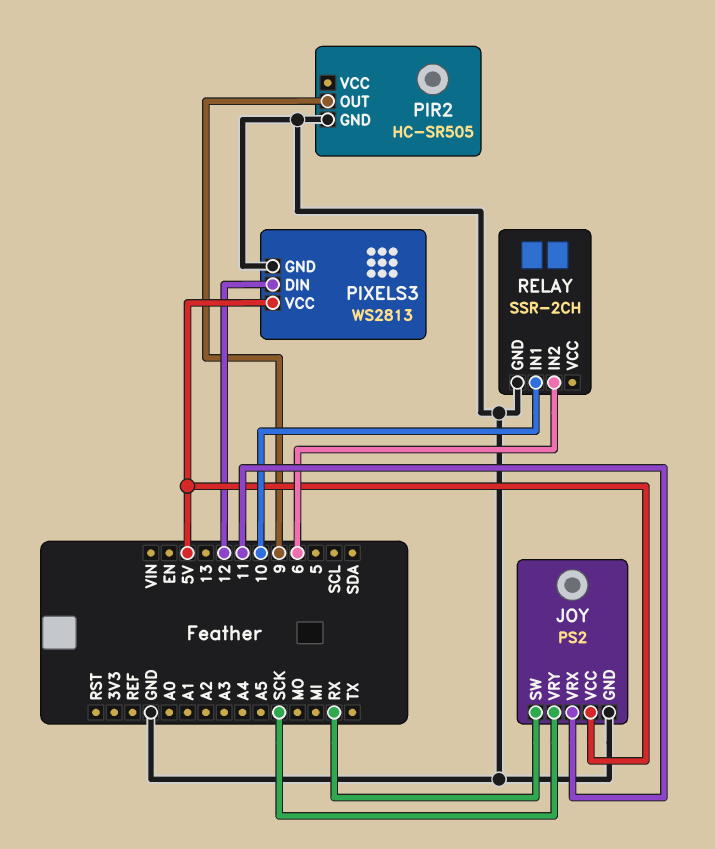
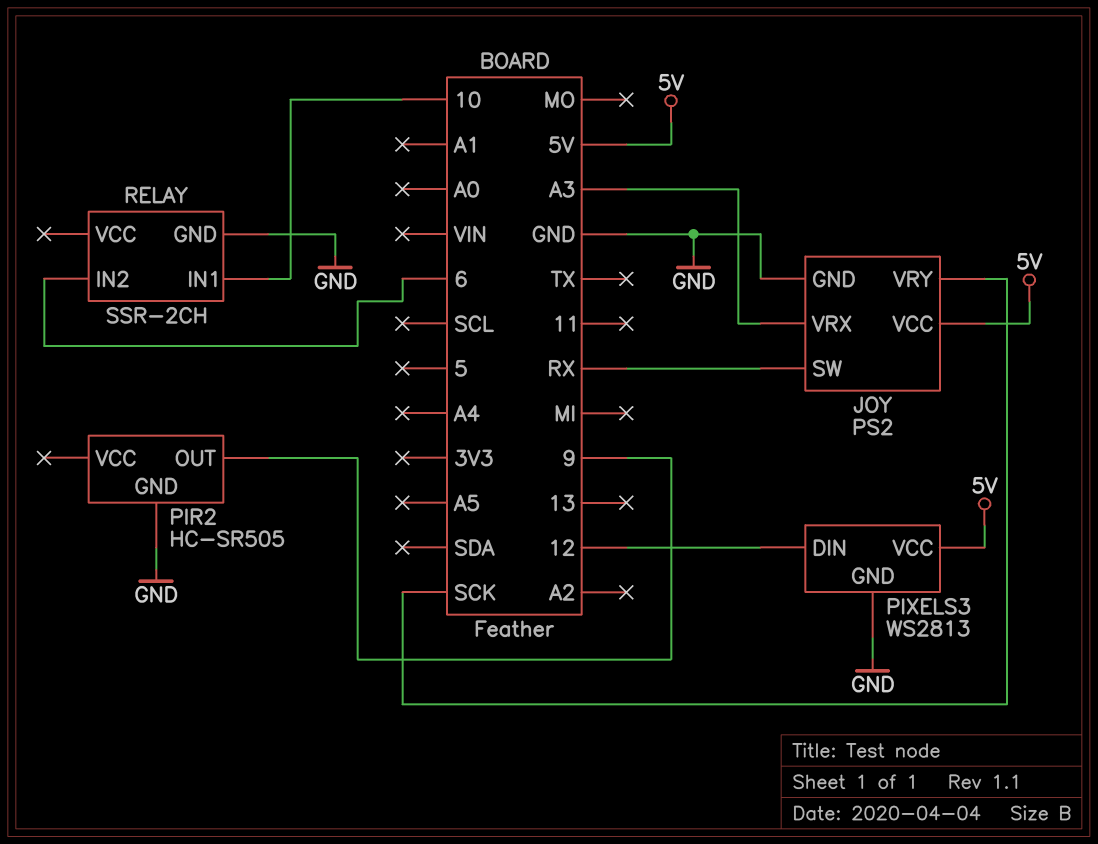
JOY pin VRX: 11 -> A3

